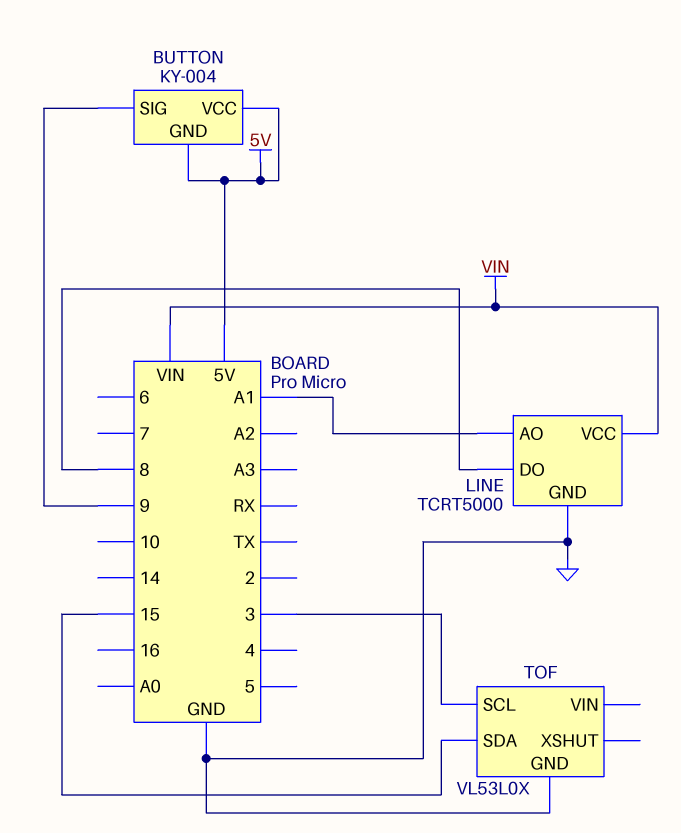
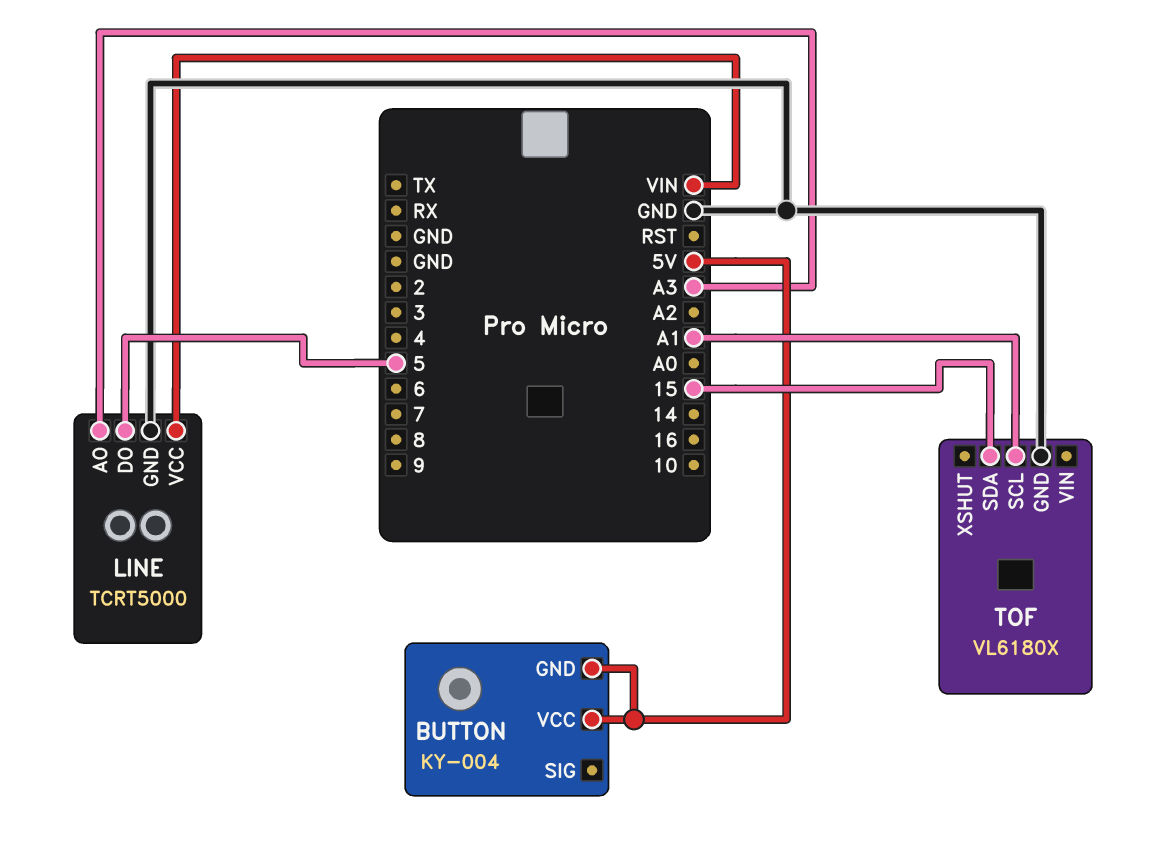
BUTTON pin SIG: 9 -> none
LINE pin AO: A1 -> A3
LINE pin DO: 8 -> 5
TOF: VL53L0X -> VL6180X
TOF pin SCL: 3 -> A1

